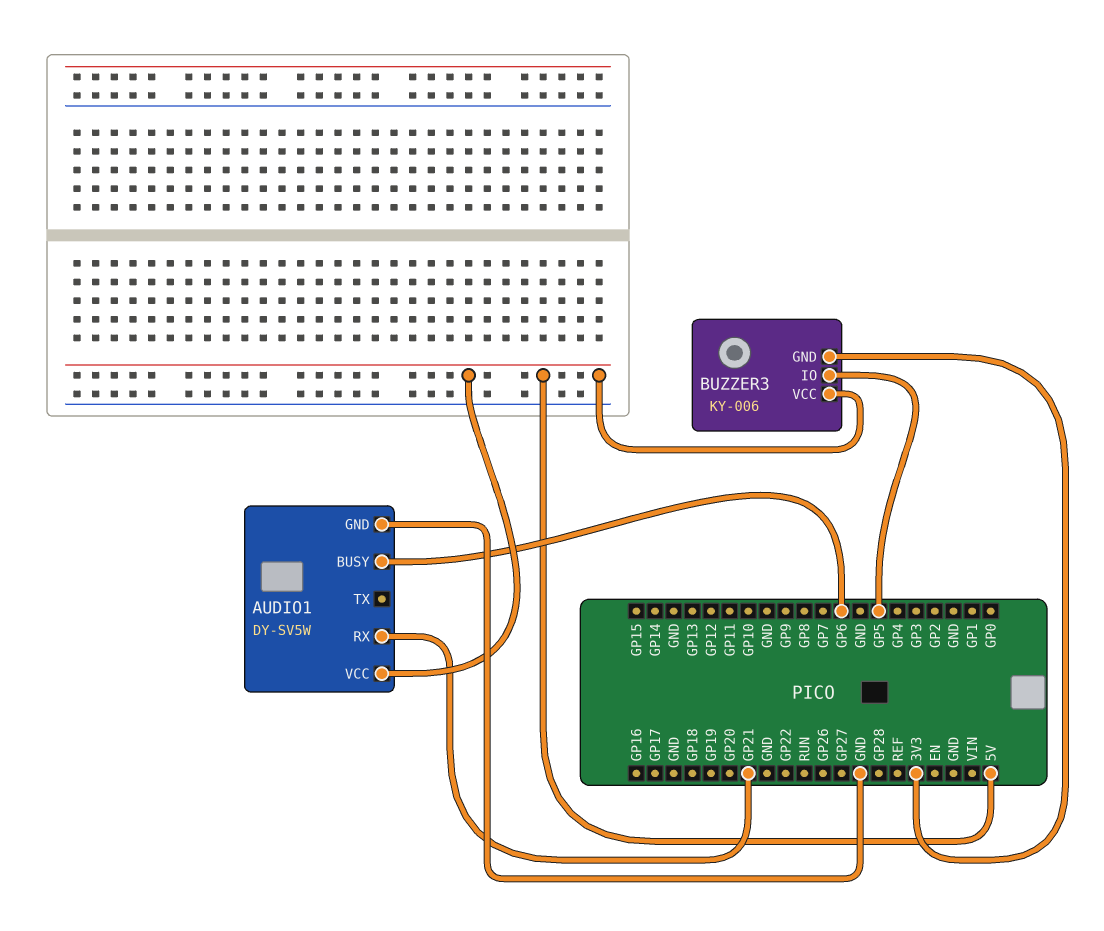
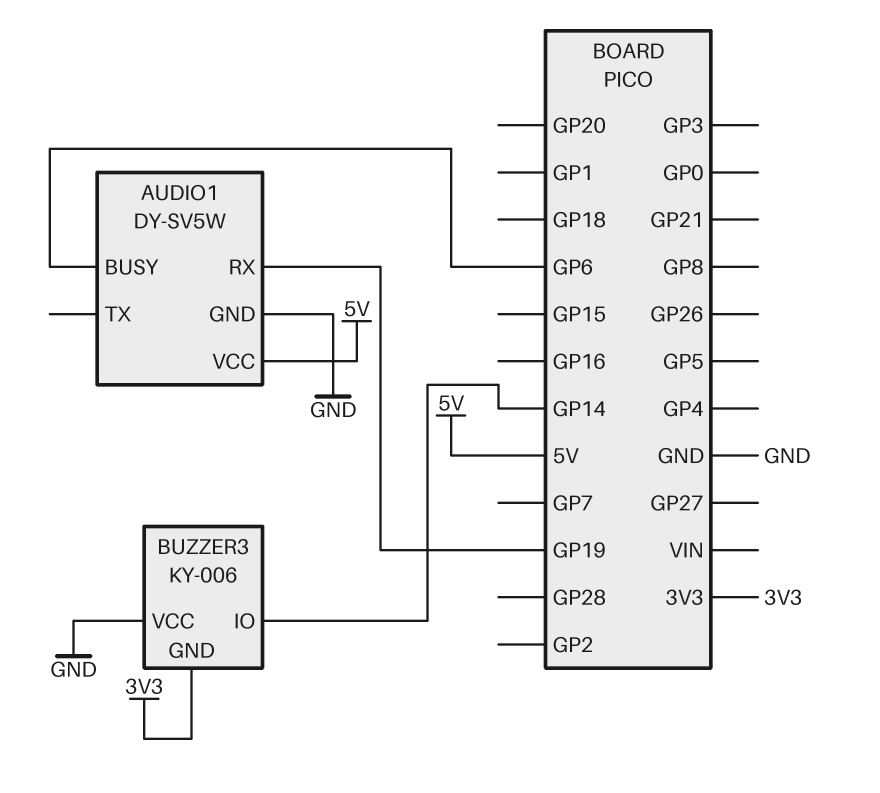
AUDIO1 pin RX: GP21 -> GP19
BUZZER3 pin IO: GP5 -> GP14
BUZZER3 pin VCC: 5V -> GND

